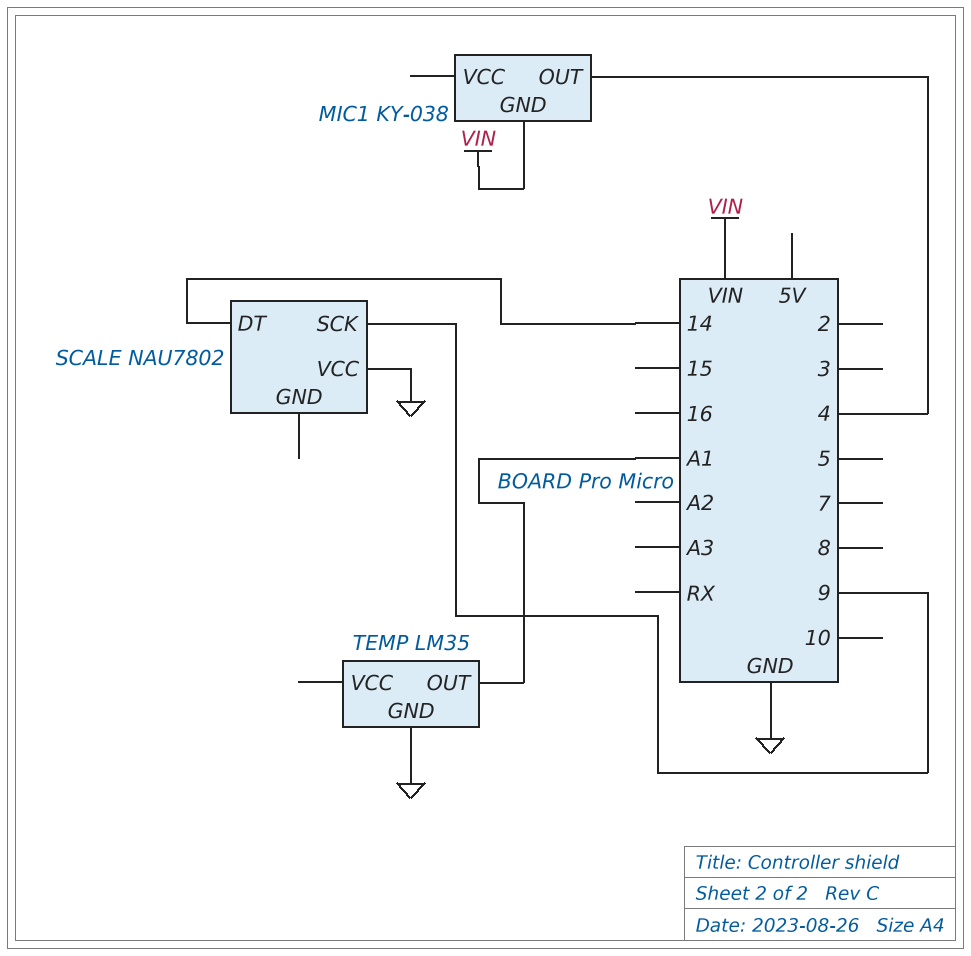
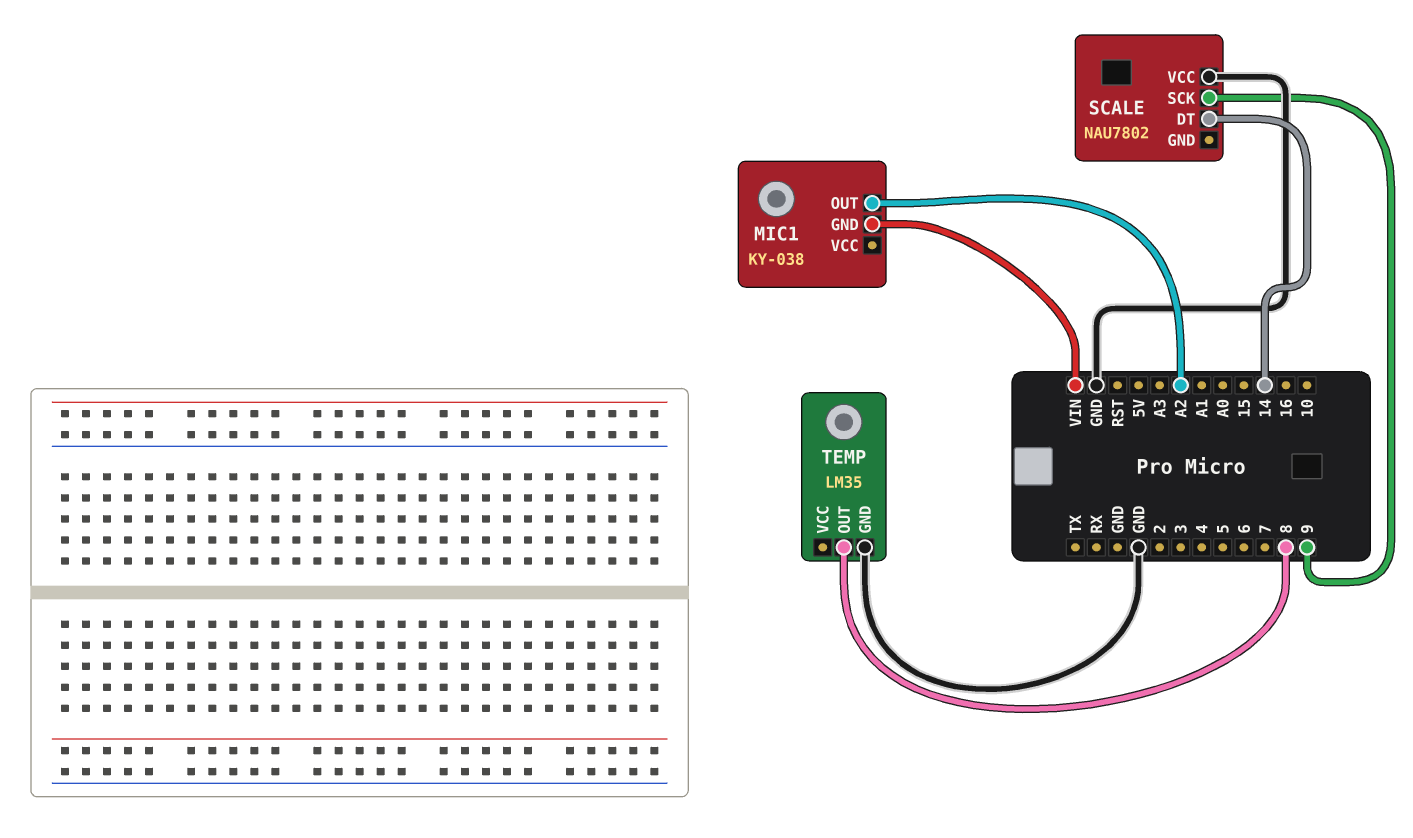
MIC1 pin OUT: 4 -> A2
TEMP pin OUT: A1 -> 8

